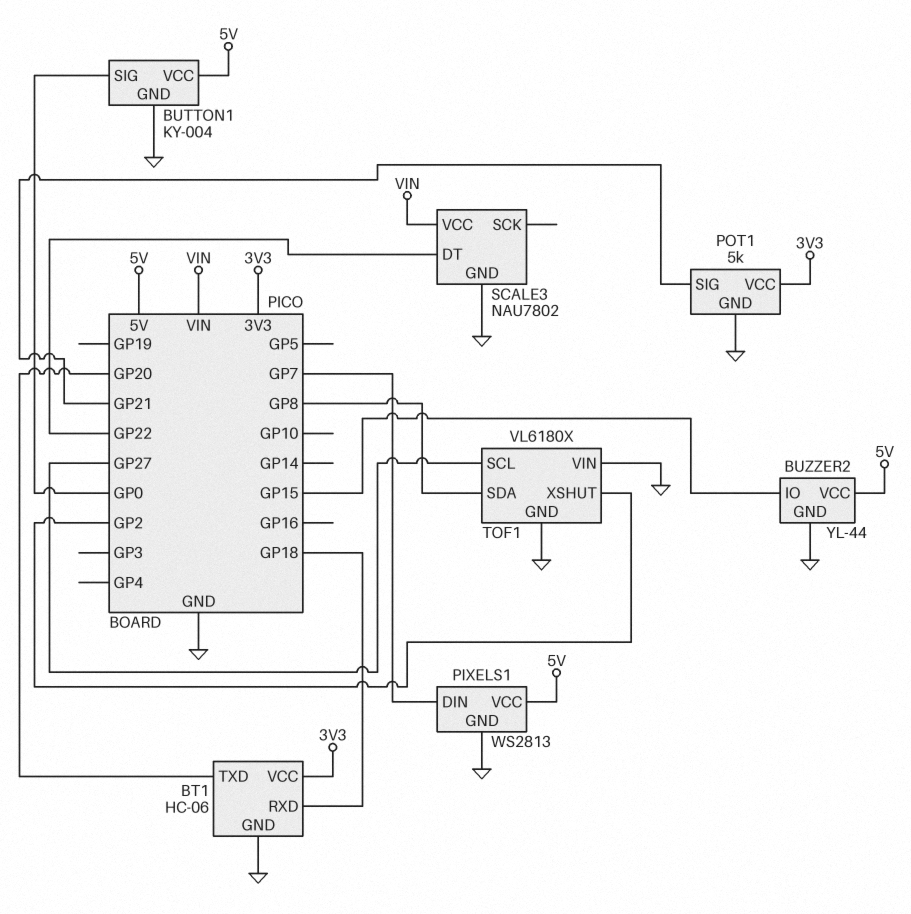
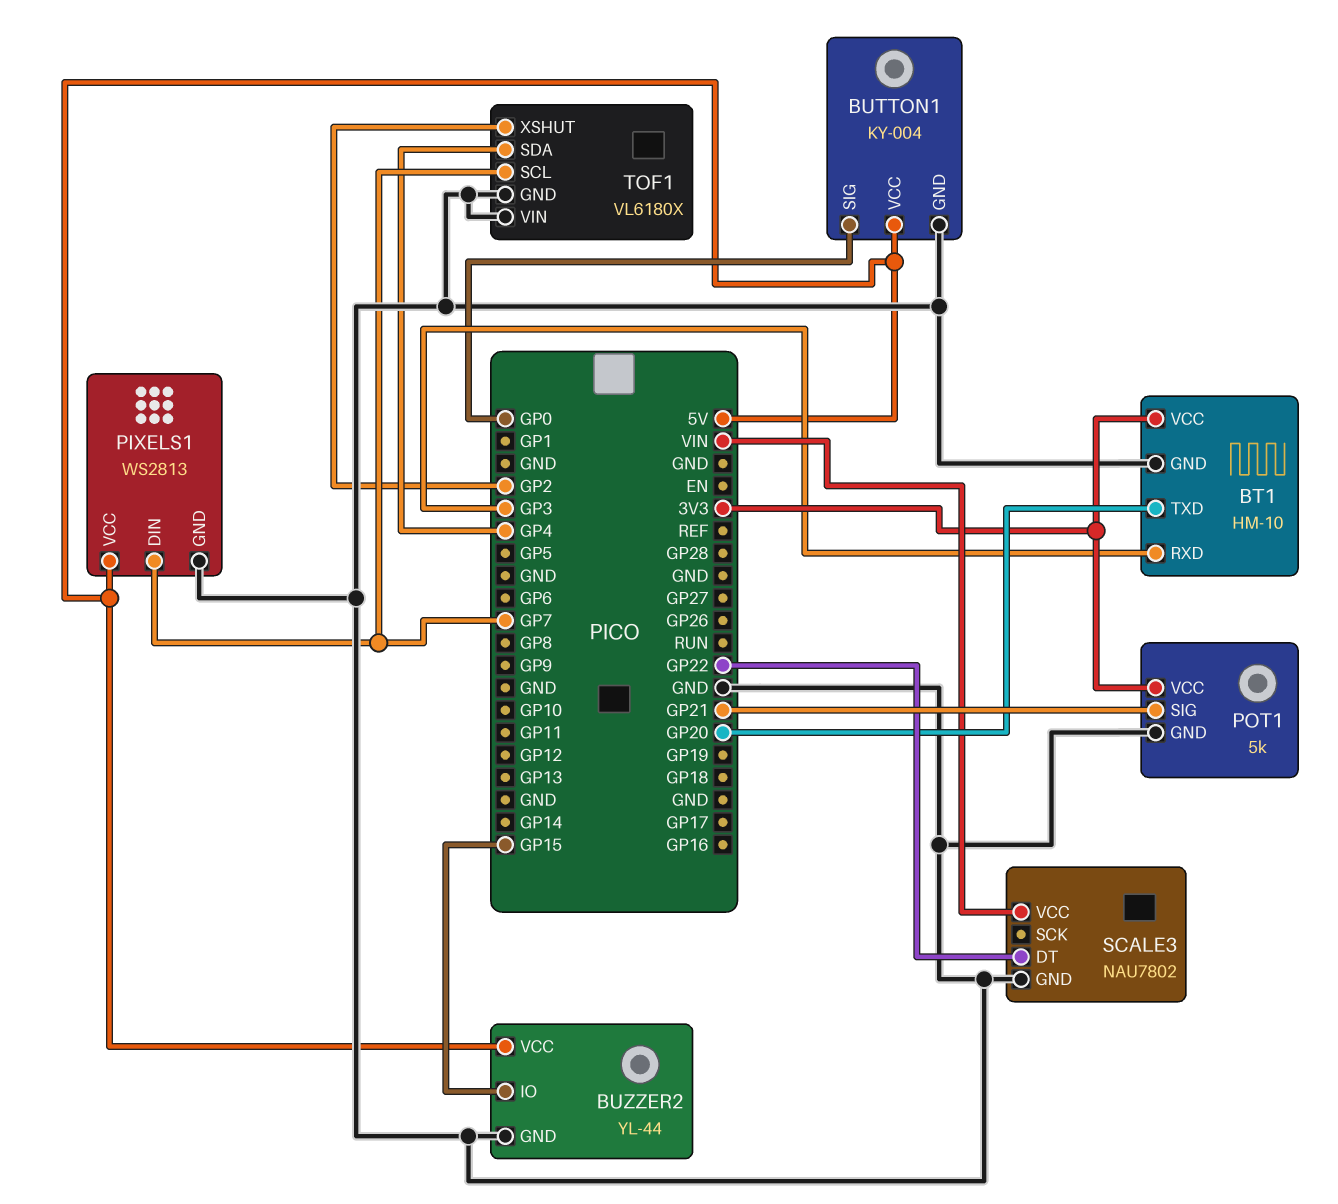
BT1: HC-06 -> HM-10
BT1 pin RXD: GP18 -> GP3
TOF1 pin SCL: GP27 -> GP7
TOF1 pin SDA: GP8 -> GP4

